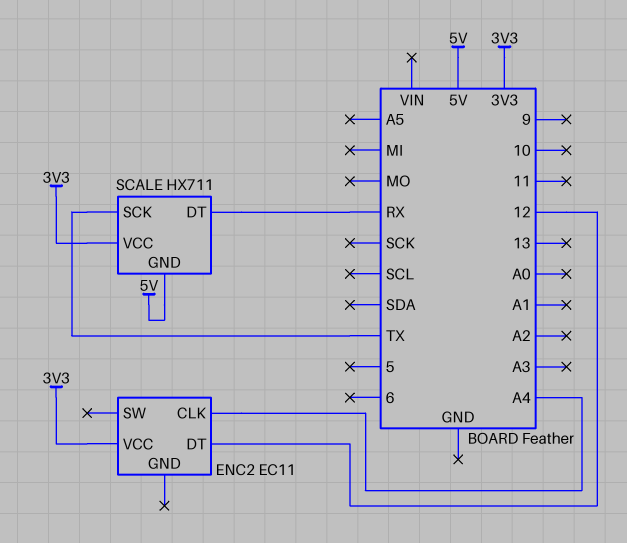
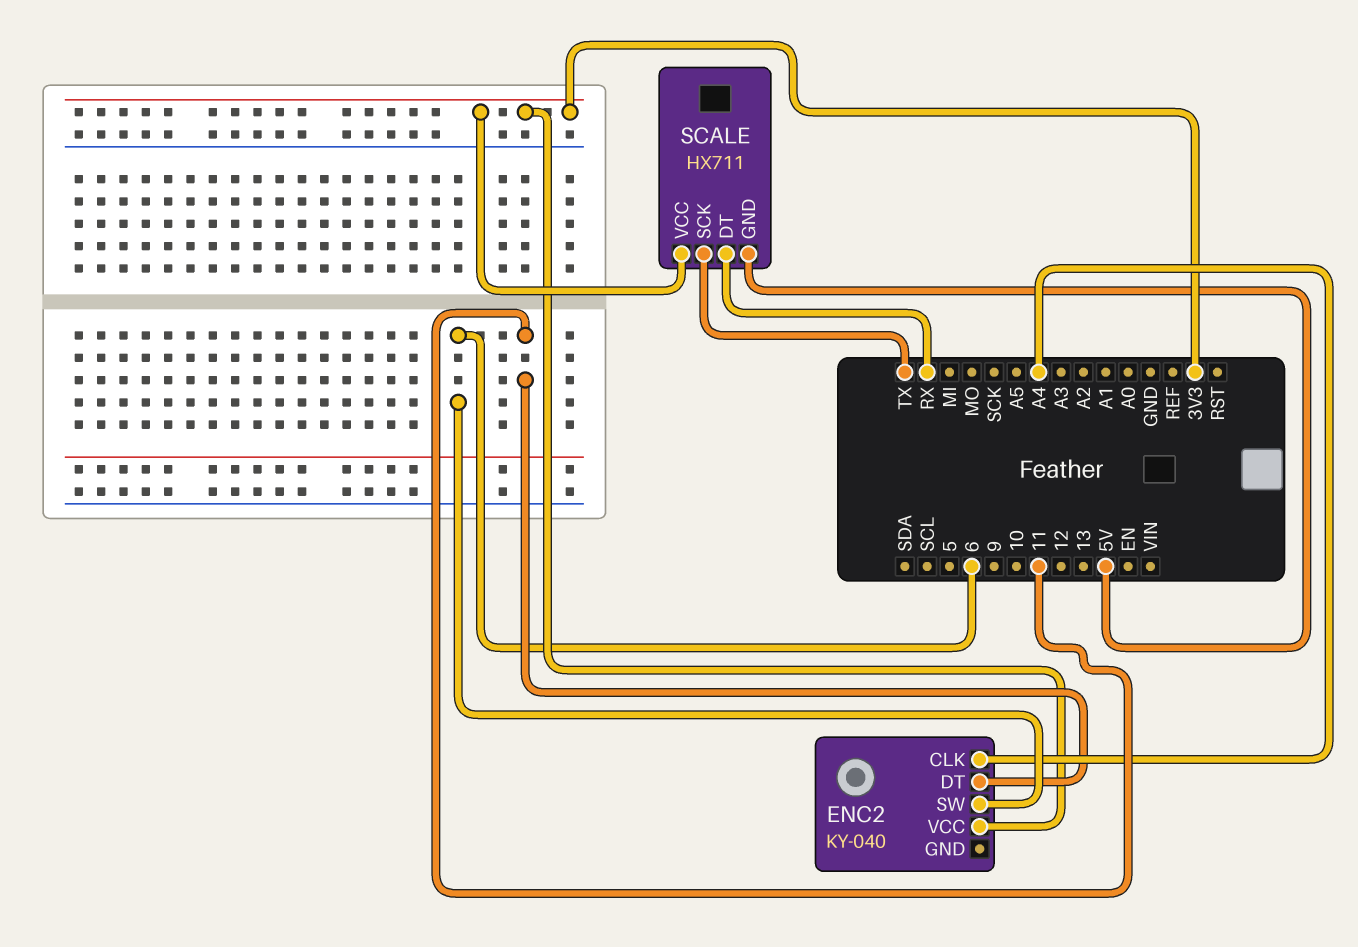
ENC2: EC11 -> KY-040
ENC2 pin DT: 12 -> 11
ENC2 pin SW: none -> 6

